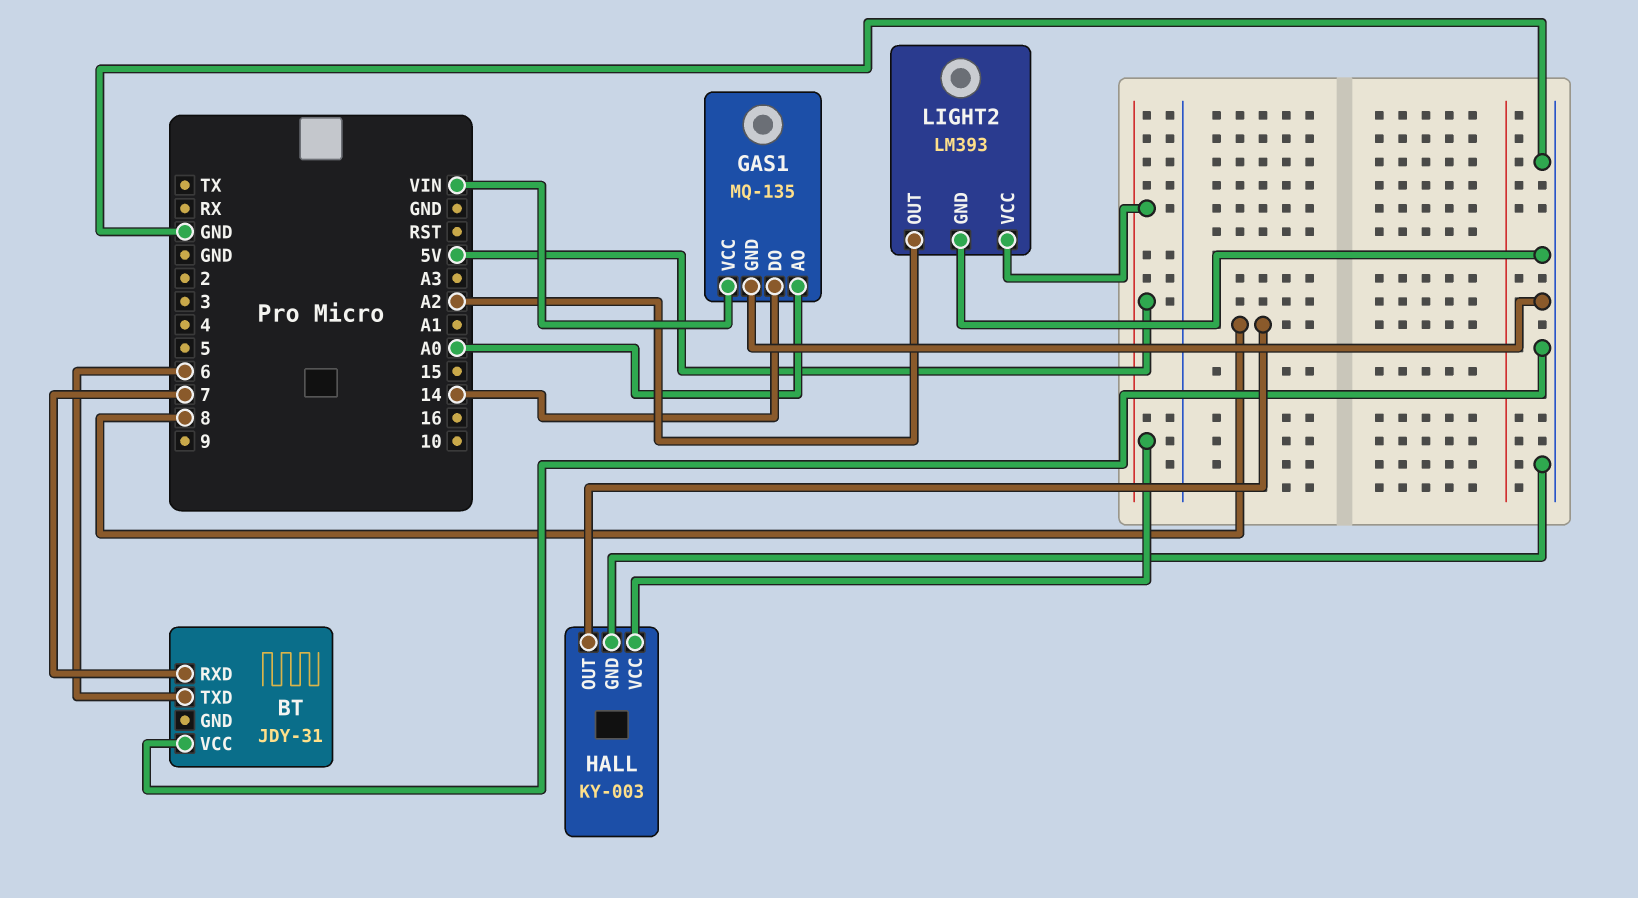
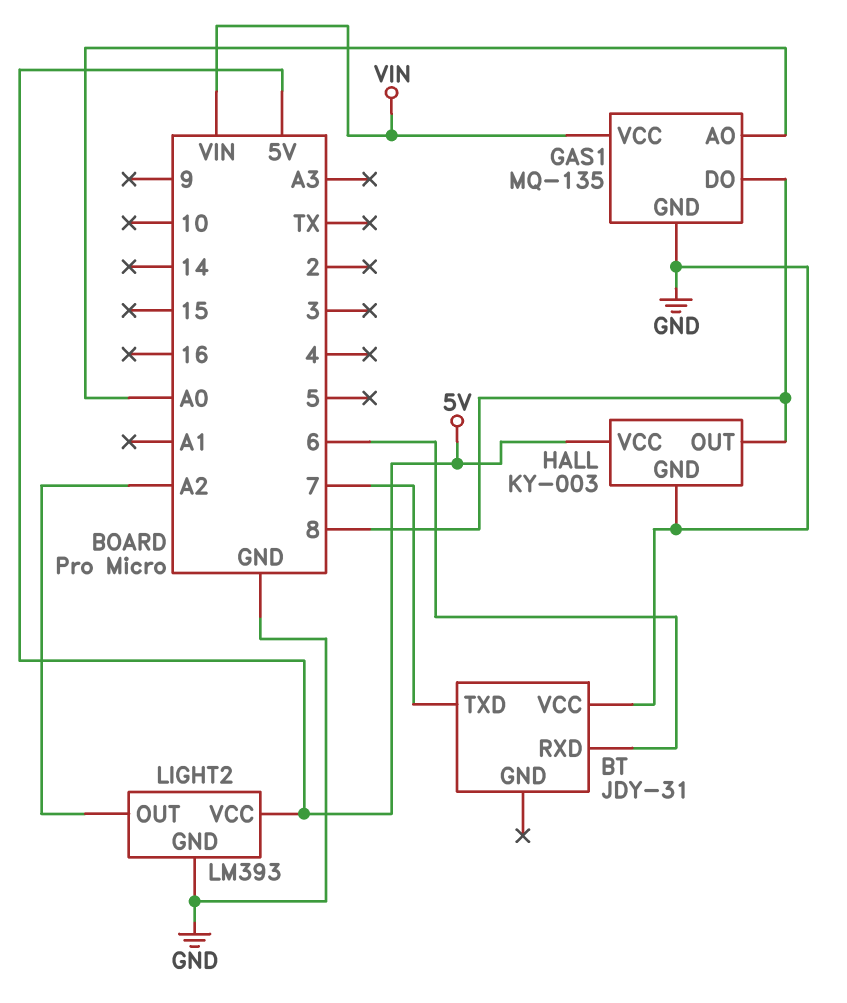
BT pin RXD: 7 -> 6
BT pin TXD: 6 -> 7
GAS1 pin DO: 14 -> 8

